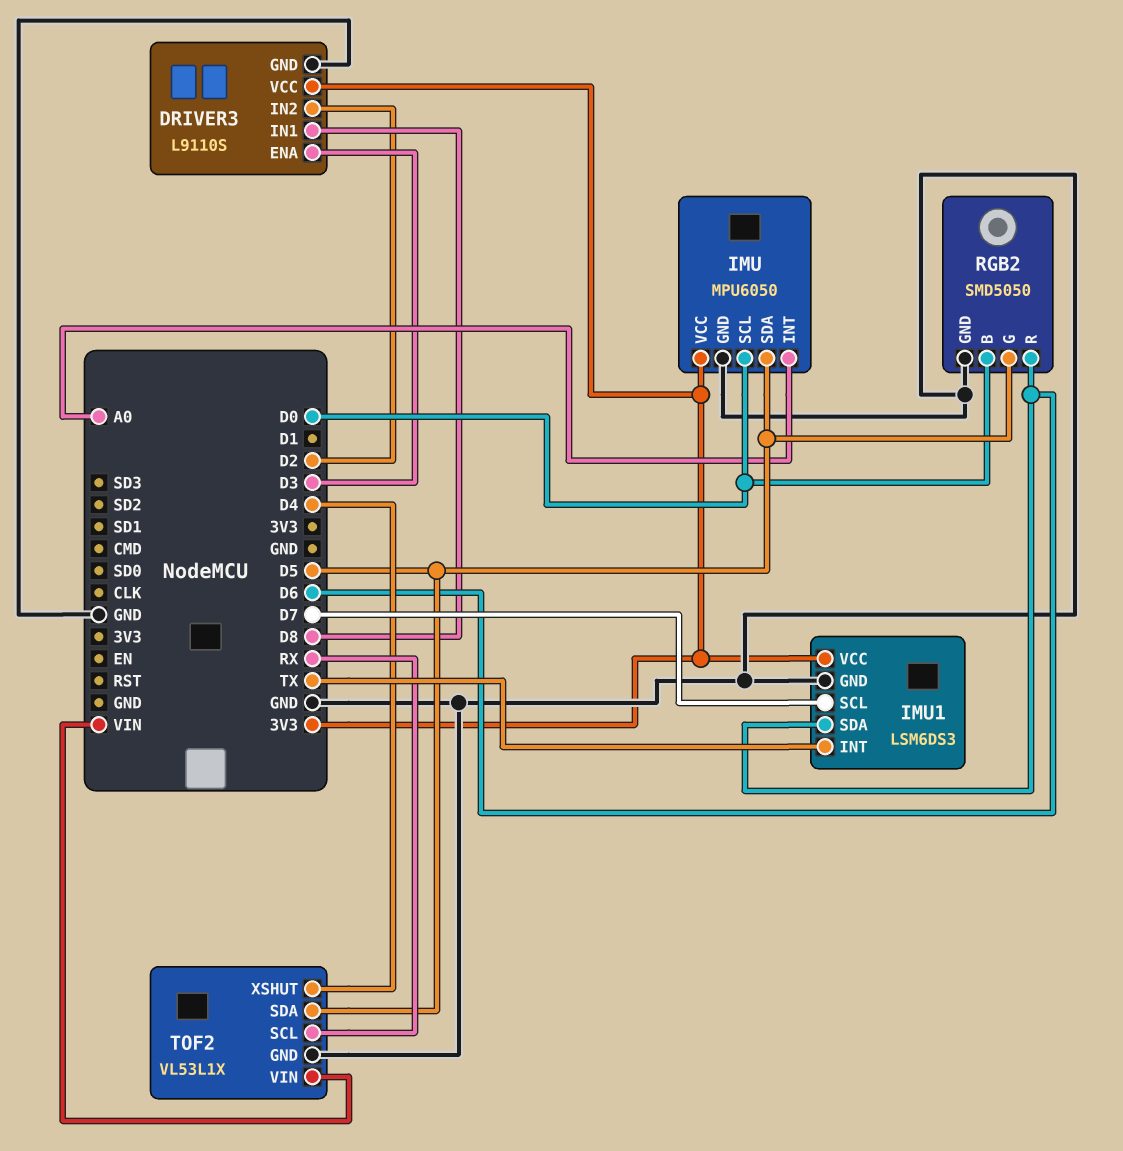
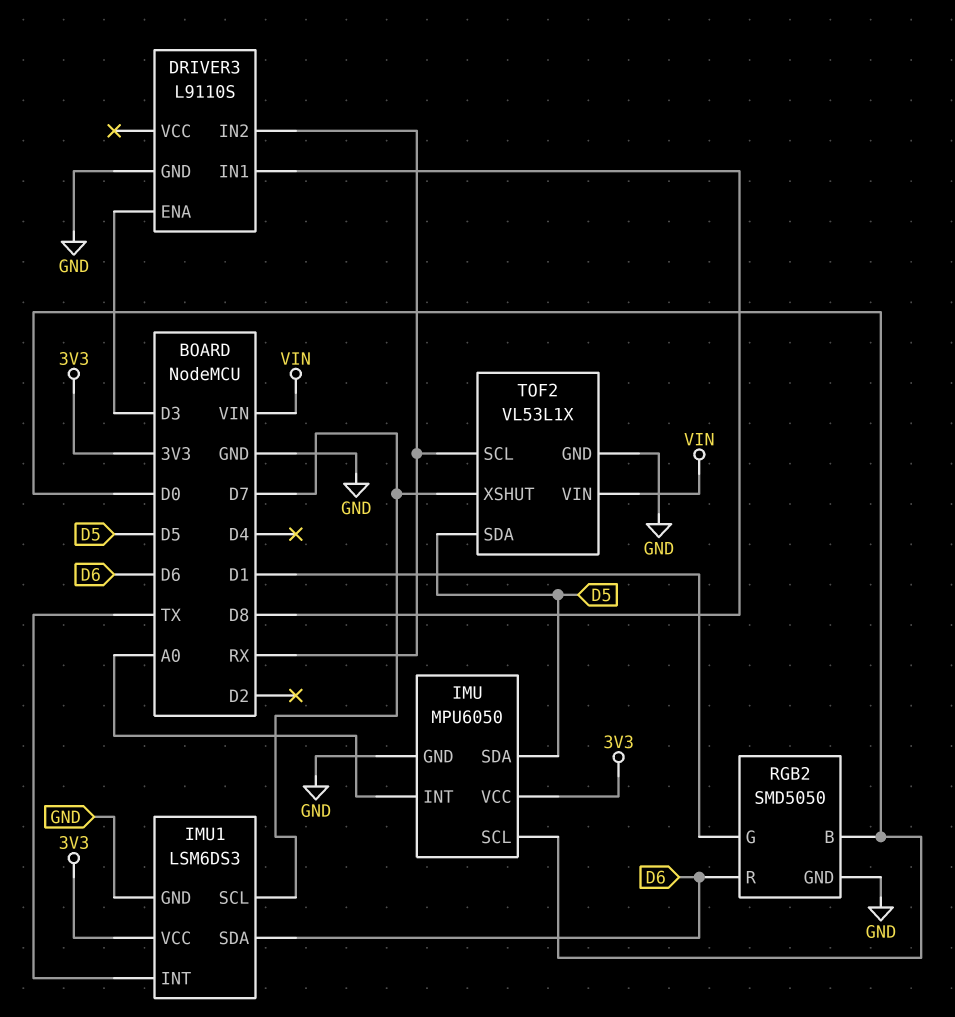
DRIVER3 pin IN2: D2 -> RX
DRIVER3 pin VCC: 3V3 -> none
RGB2 pin G: D5 -> D1
TOF2 pin XSHUT: D4 -> D7

